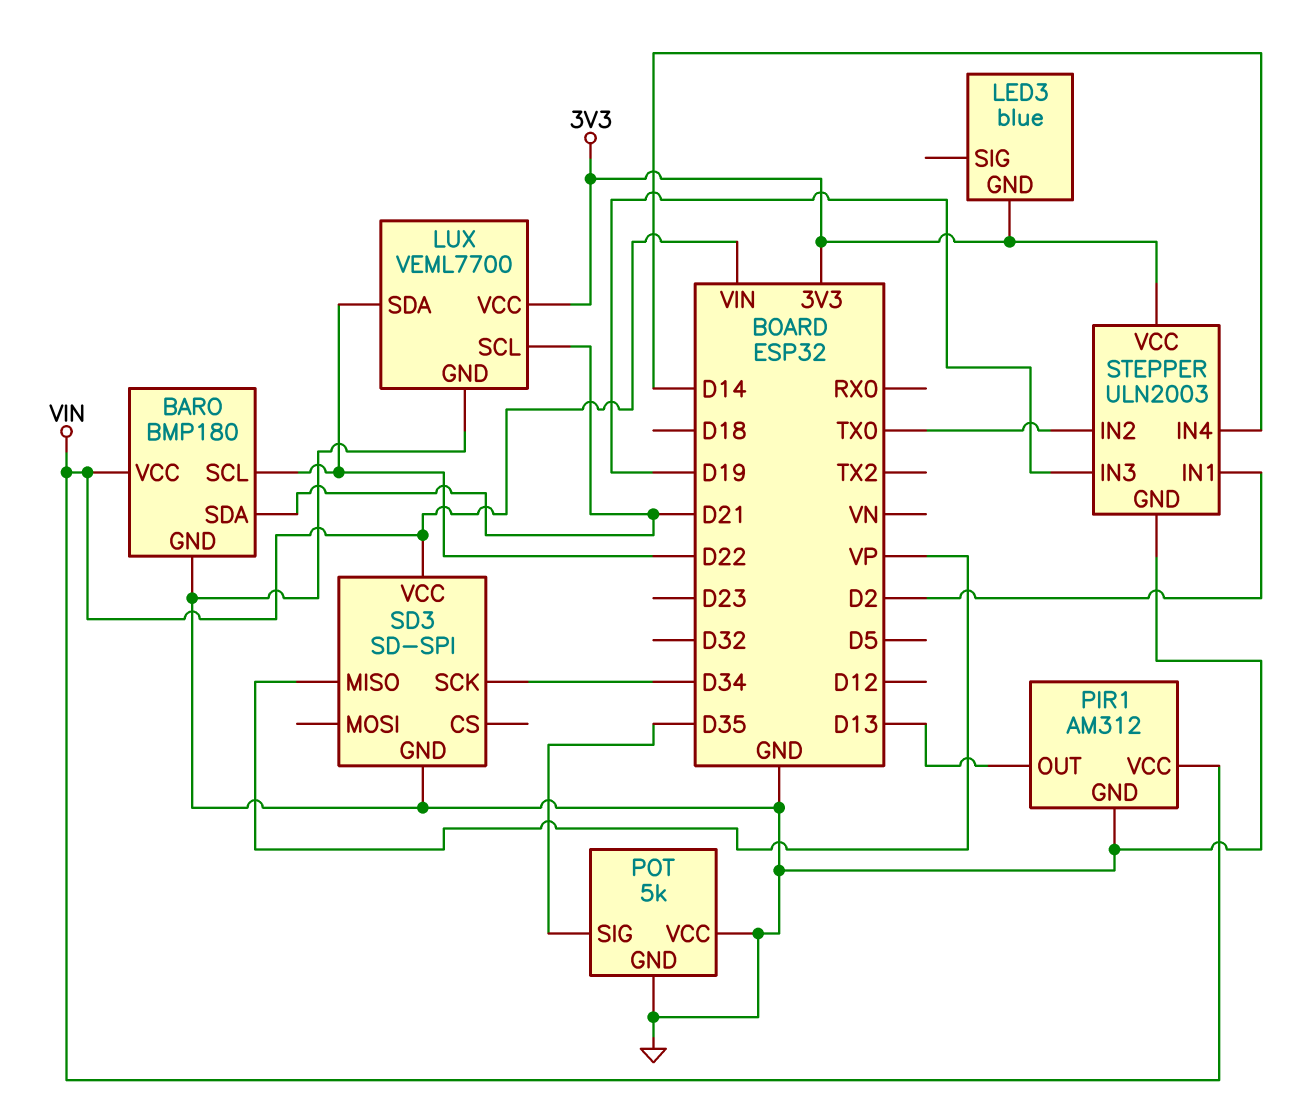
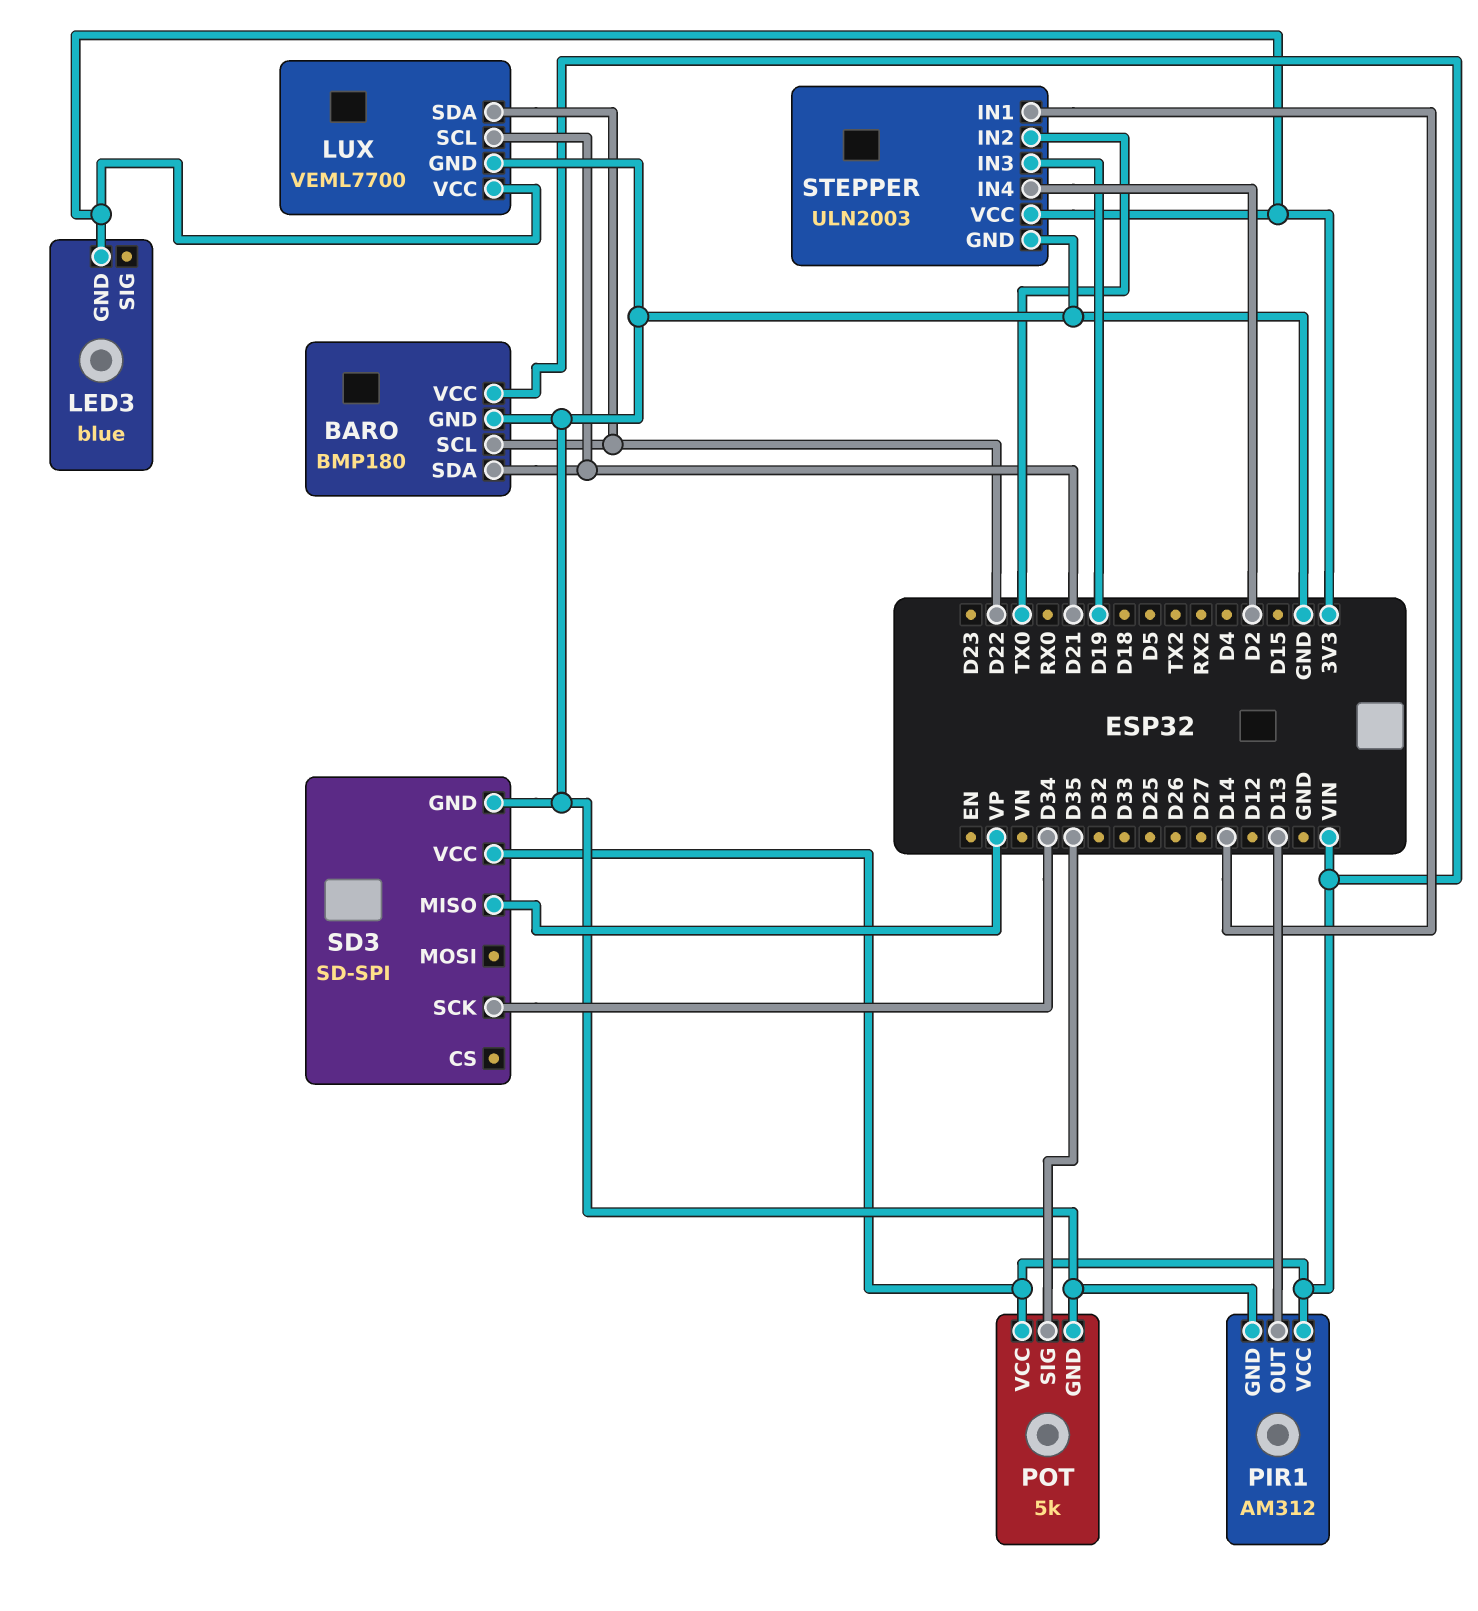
POT pin VCC: GND -> VIN
STEPPER pin IN1: D2 -> D14
STEPPER pin IN4: D14 -> D2

